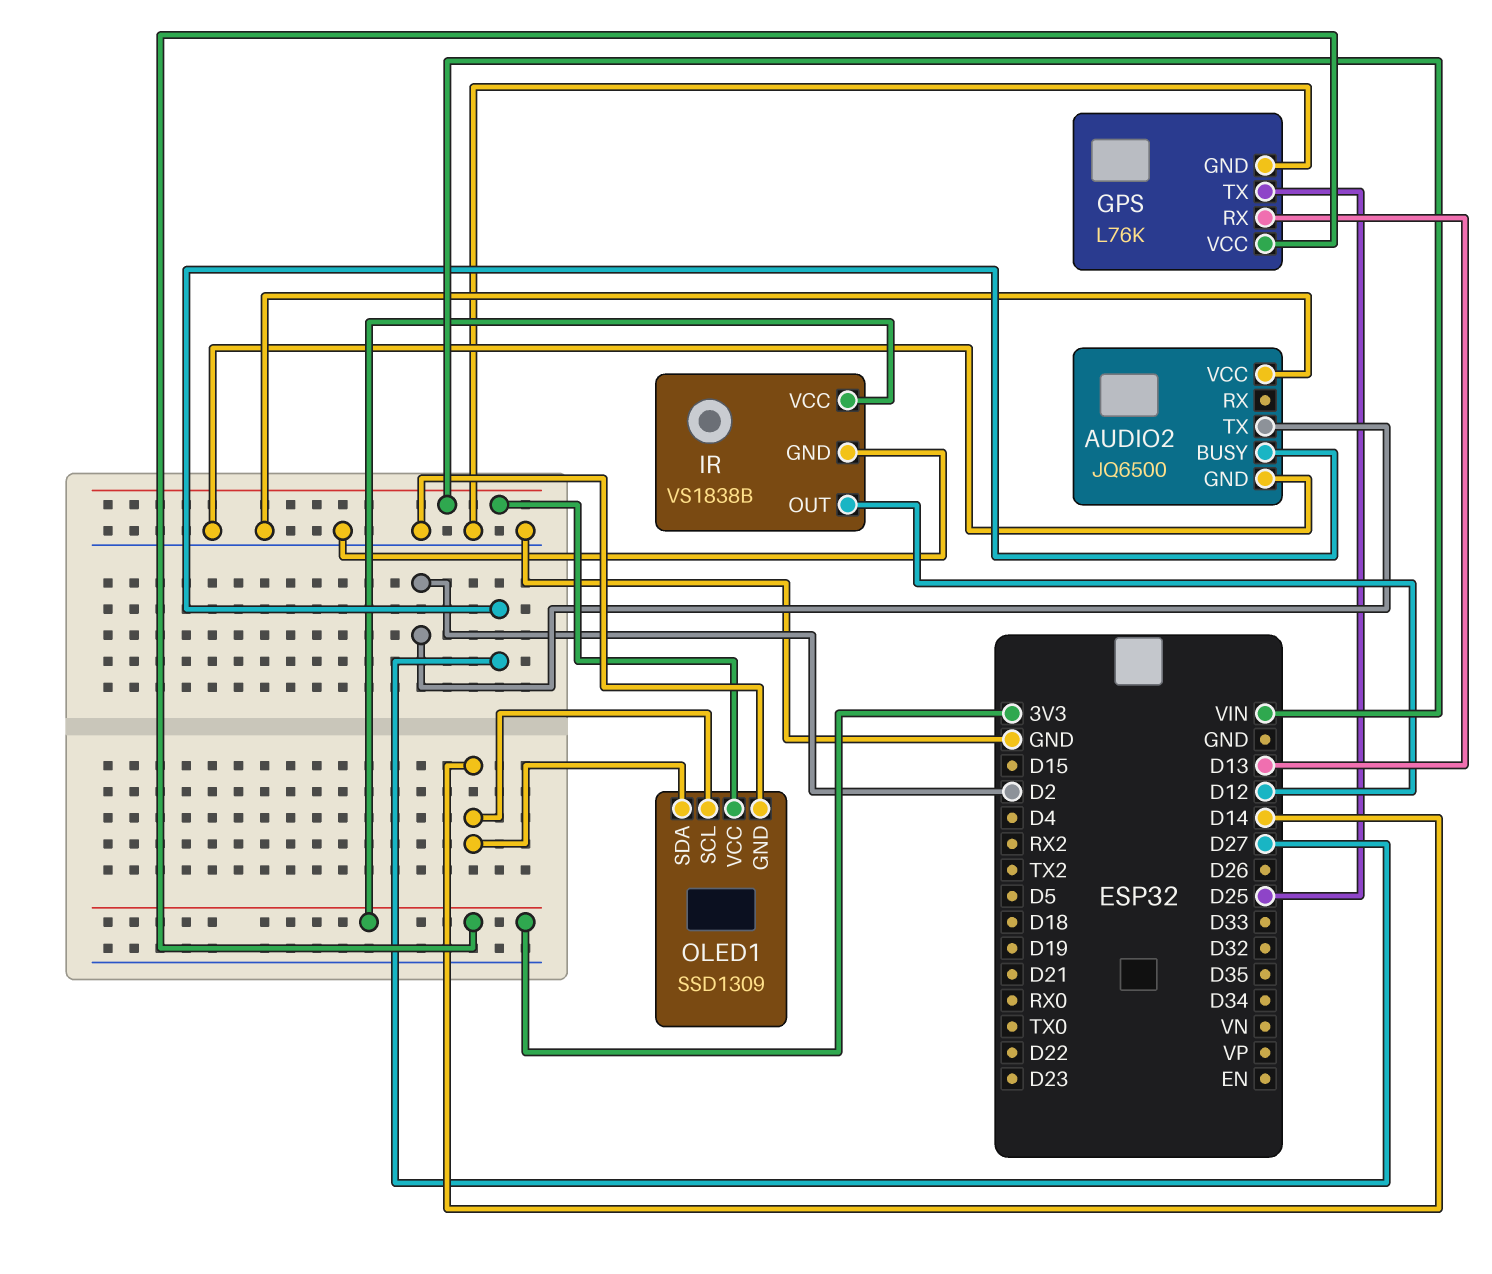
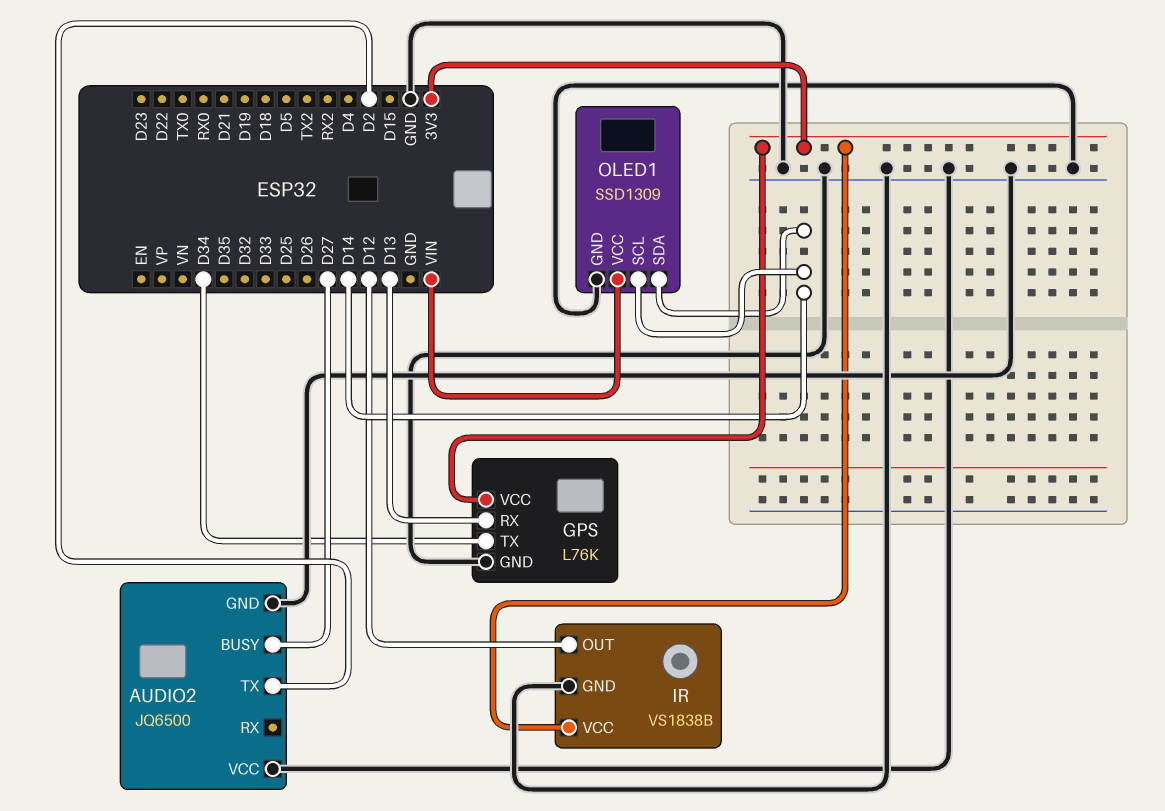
GPS pin TX: D25 -> D34

